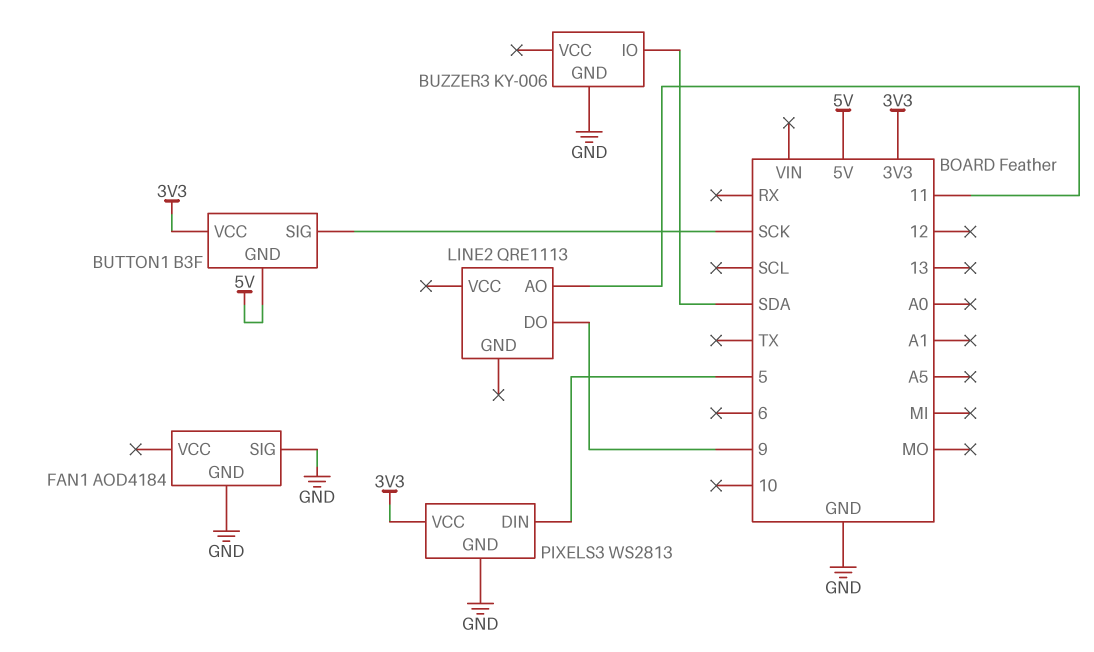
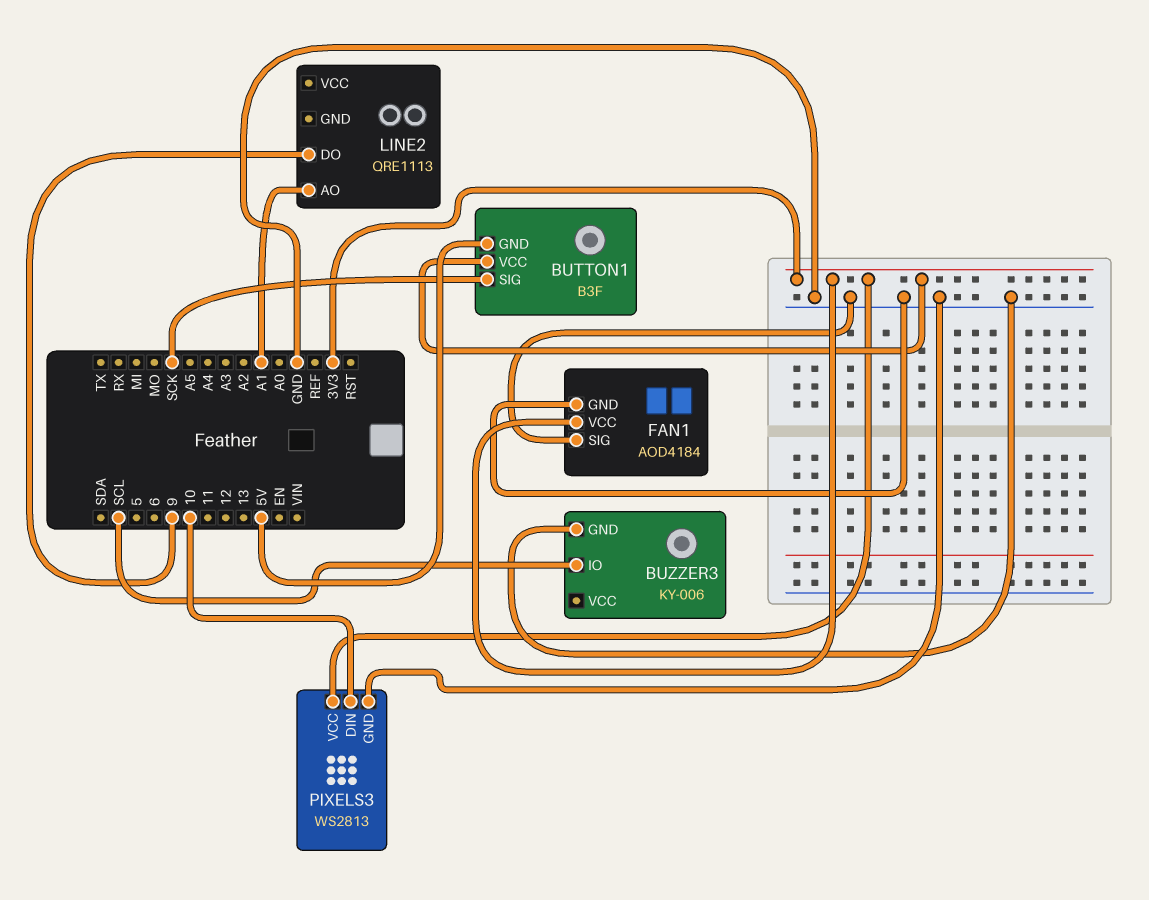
BUZZER3 pin IO: SDA -> SCL
FAN1 pin VCC: none -> 3V3
LINE2 pin AO: 11 -> A1
PIXELS3 pin DIN: 5 -> 10

